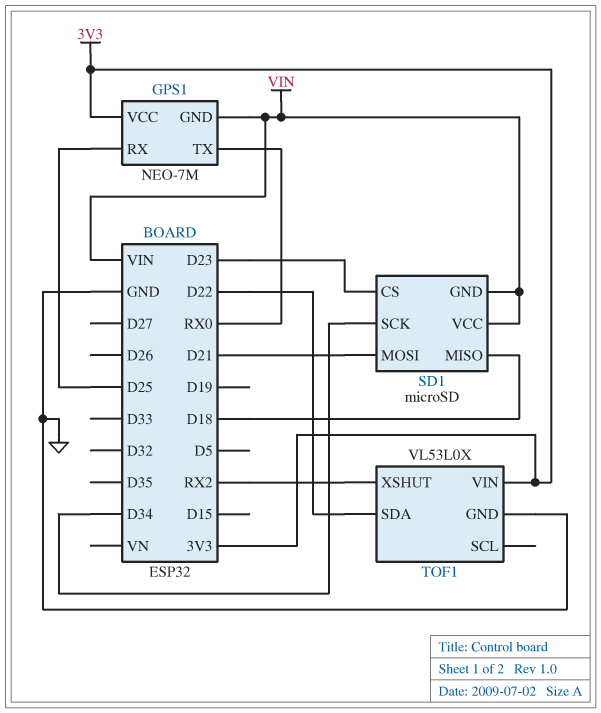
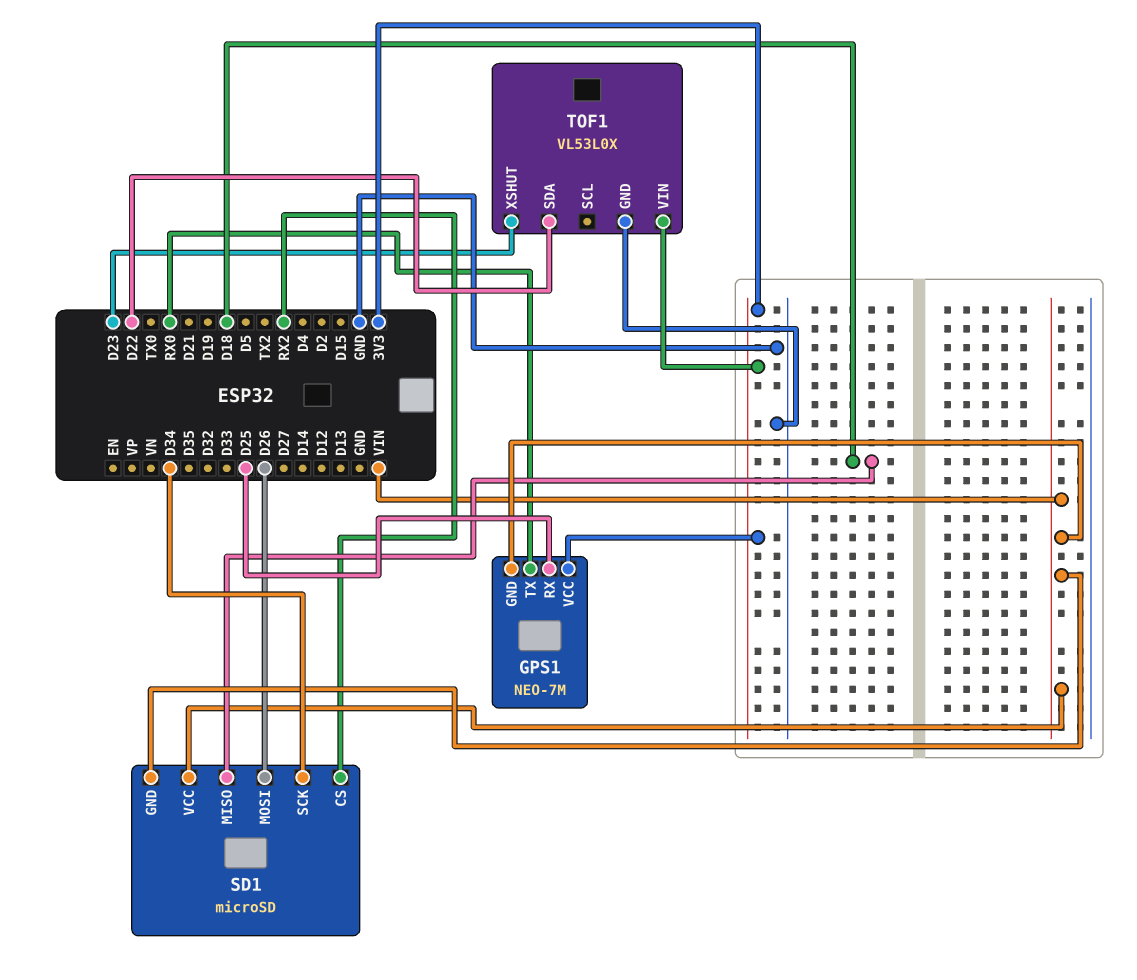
SD1 pin CS: D23 -> RX2
SD1 pin MOSI: D21 -> D26
TOF1 pin XSHUT: RX2 -> D23

